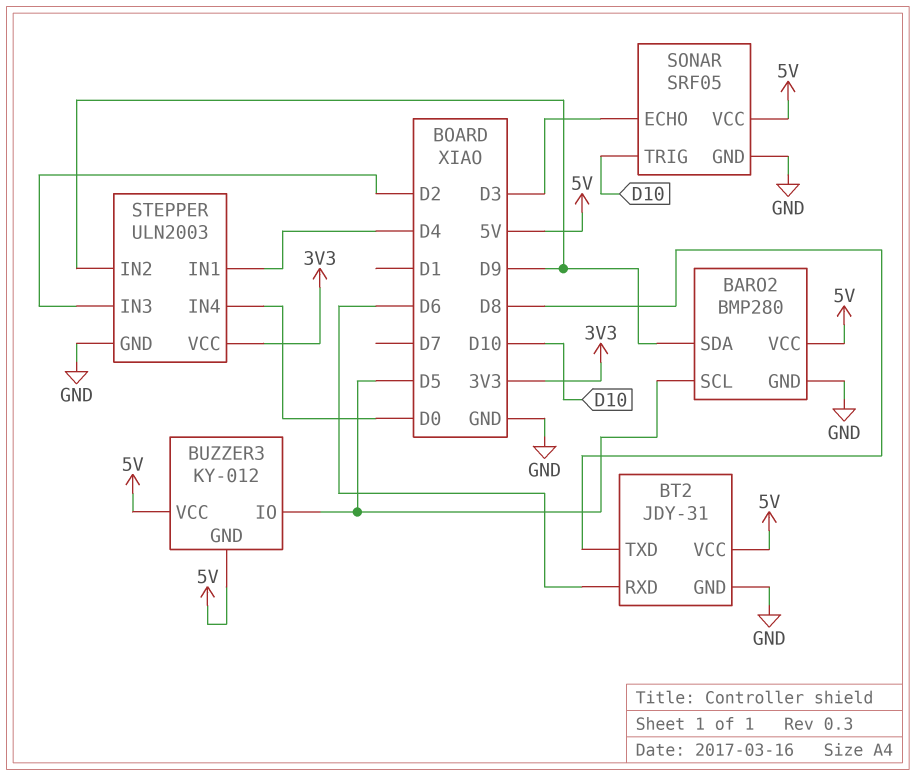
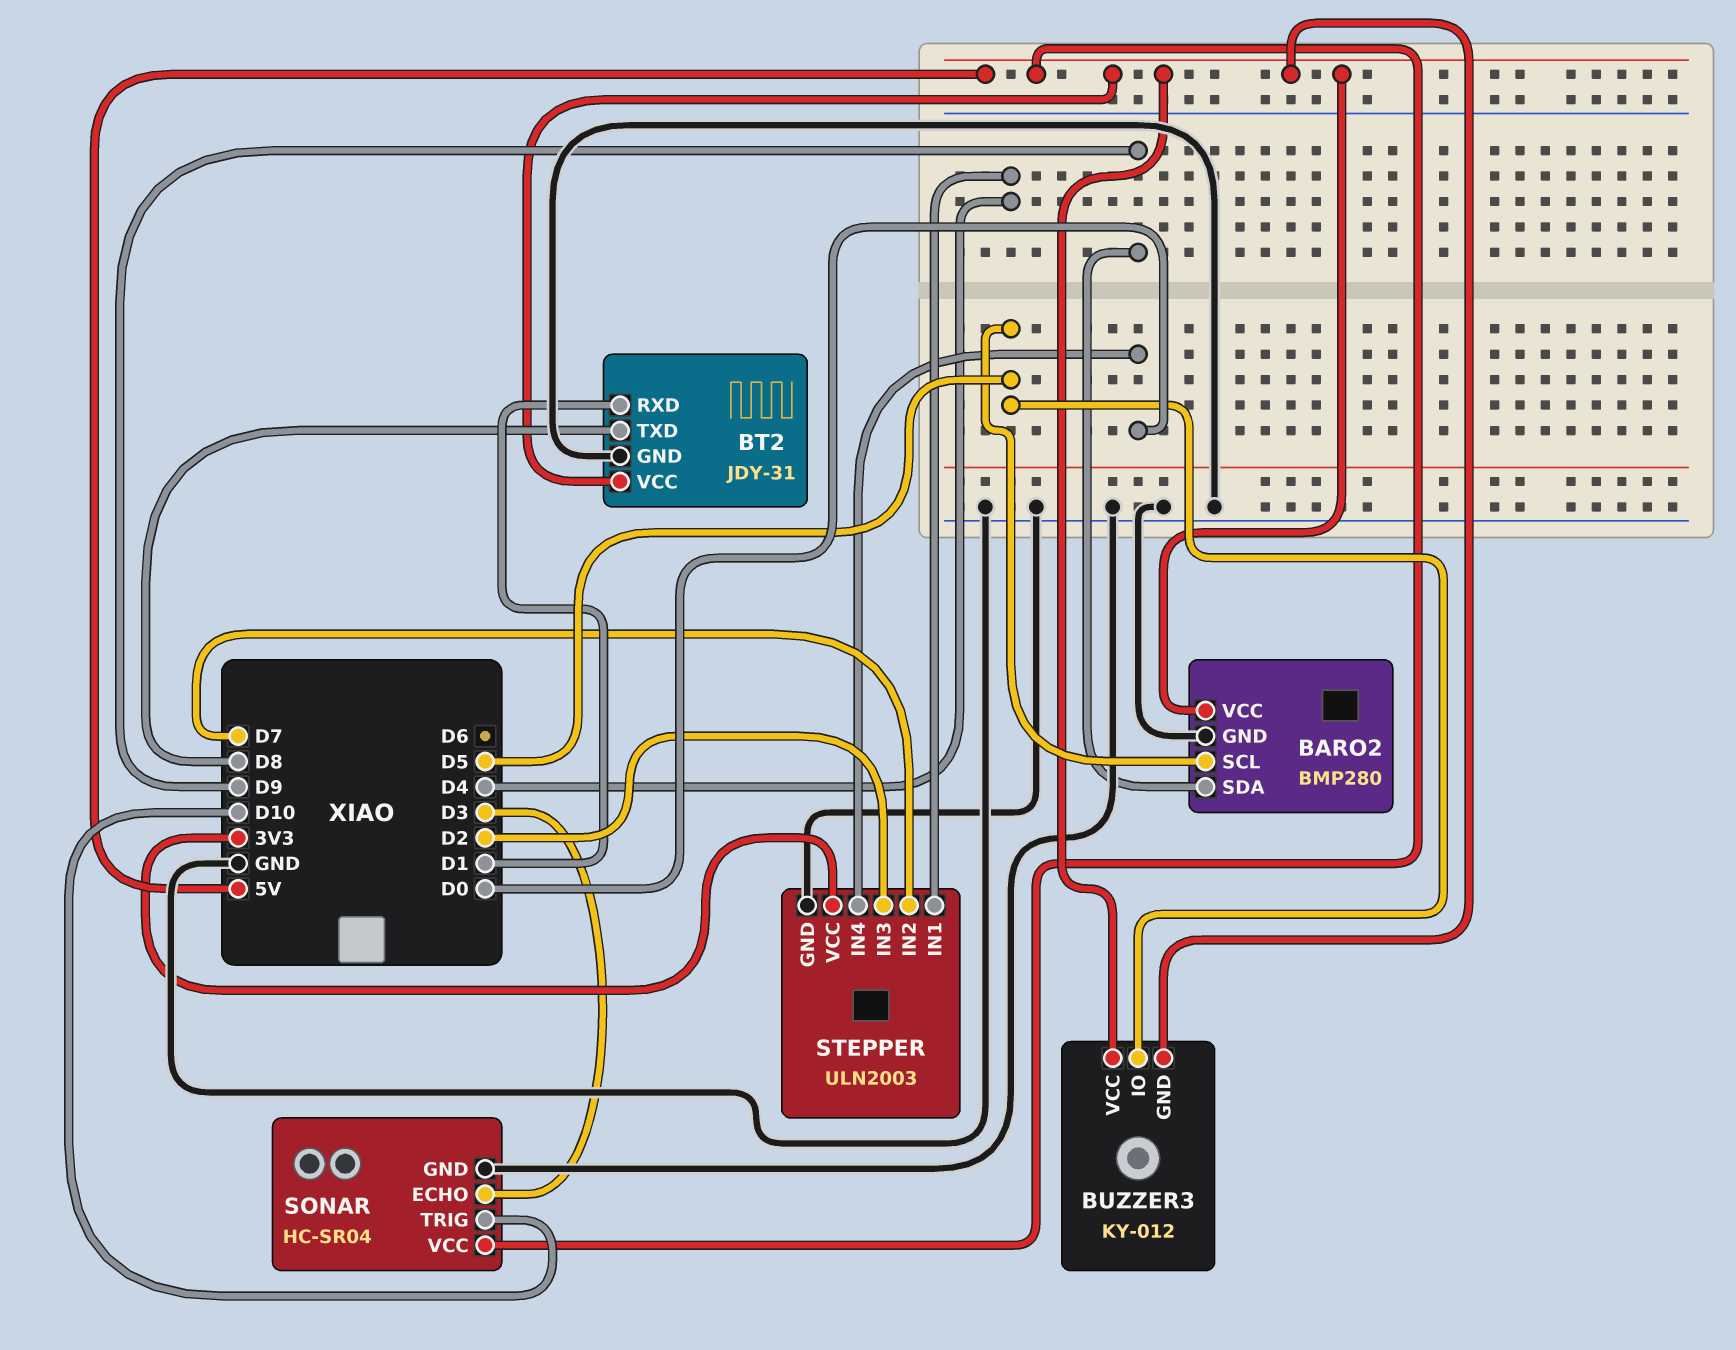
BT2 pin RXD: D6 -> D1
SONAR: SRF05 -> HC-SR04
STEPPER pin IN2: D9 -> D7

